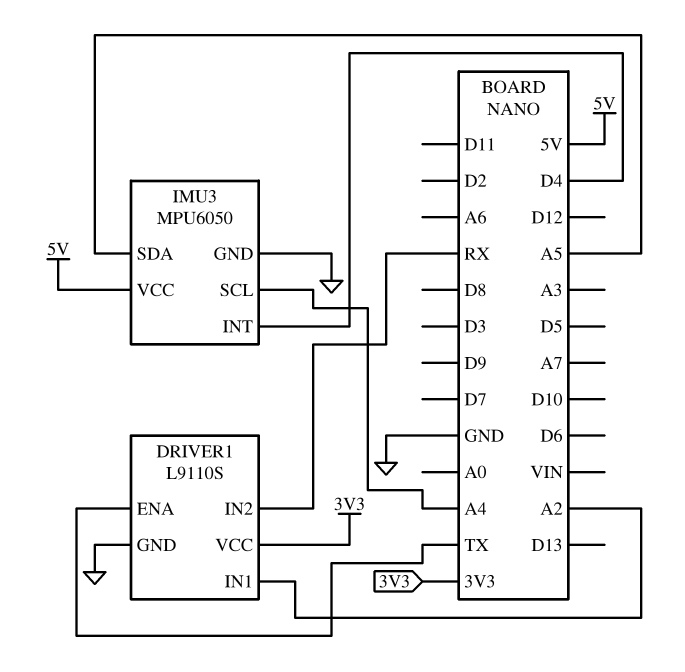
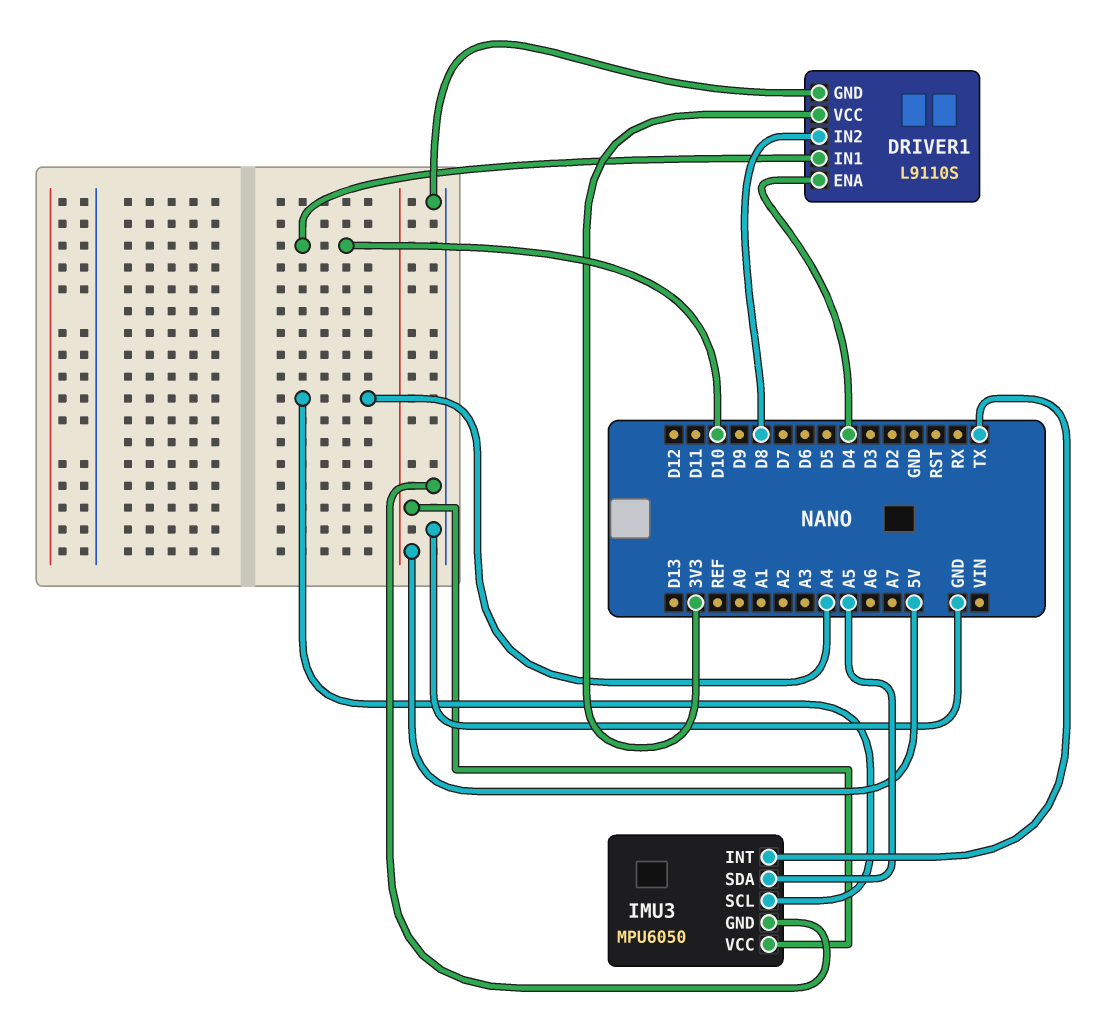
DRIVER1 pin ENA: TX -> D4
DRIVER1 pin IN1: A2 -> D10
DRIVER1 pin IN2: RX -> D8
IMU3 pin INT: D4 -> TX

